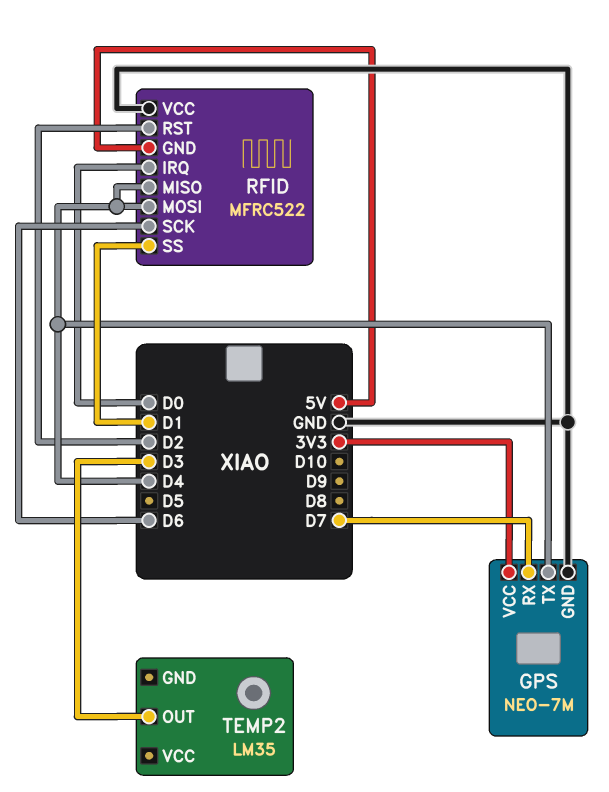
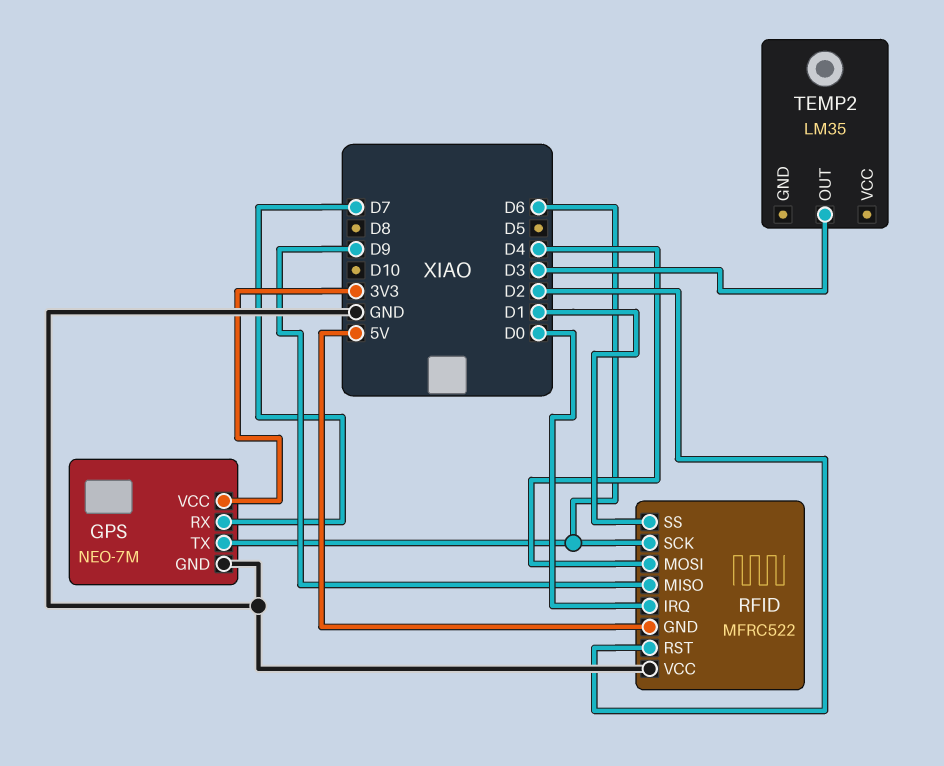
GPS pin TX: D4 -> D6
RFID pin MISO: D4 -> D9

